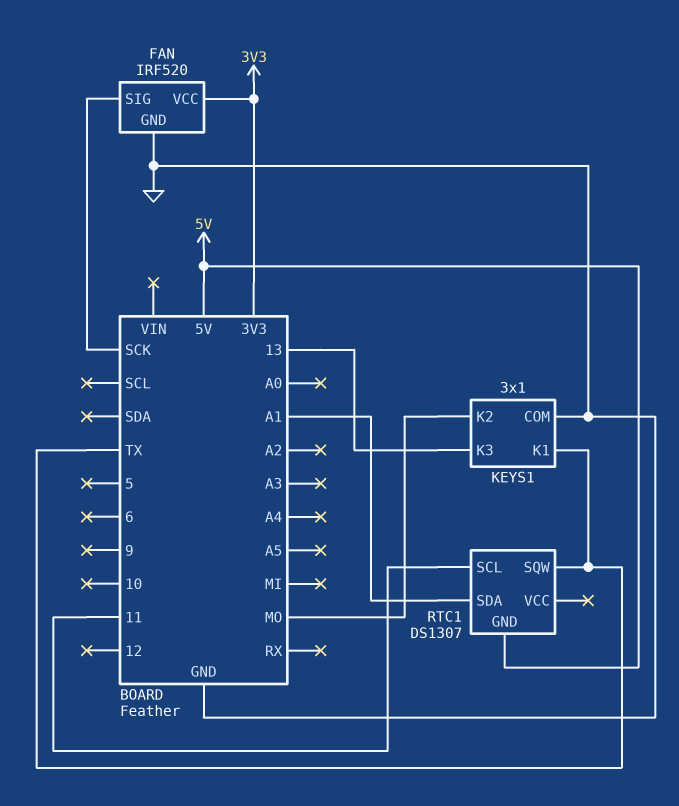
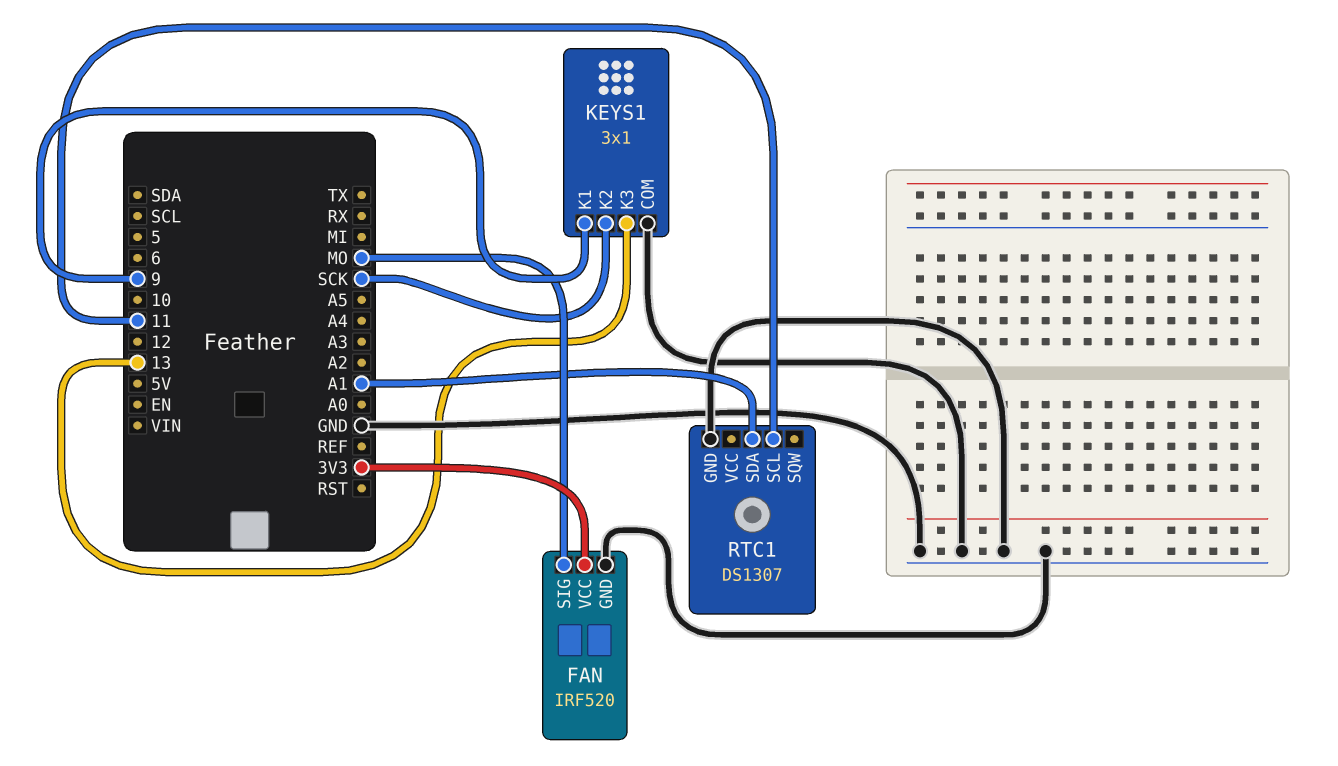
FAN pin SIG: SCK -> MO
KEYS1 pin K1: TX -> 9
KEYS1 pin K2: MO -> SCK
RTC1 pin GND: 5V -> GND
RTC1 pin SQW: TX -> none

